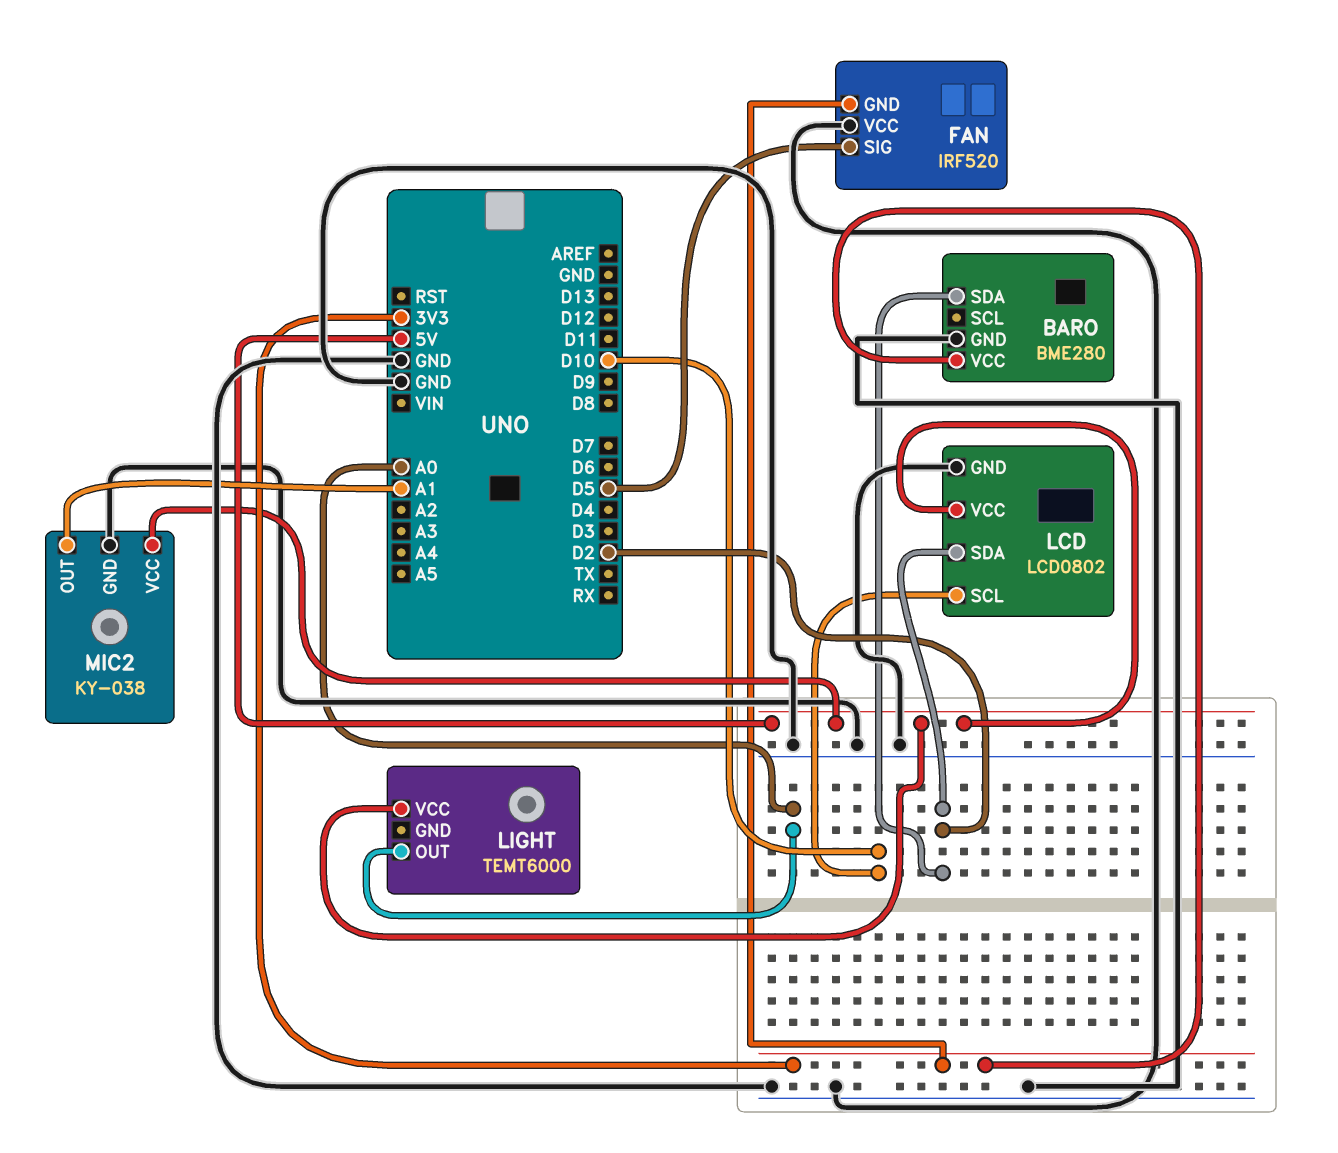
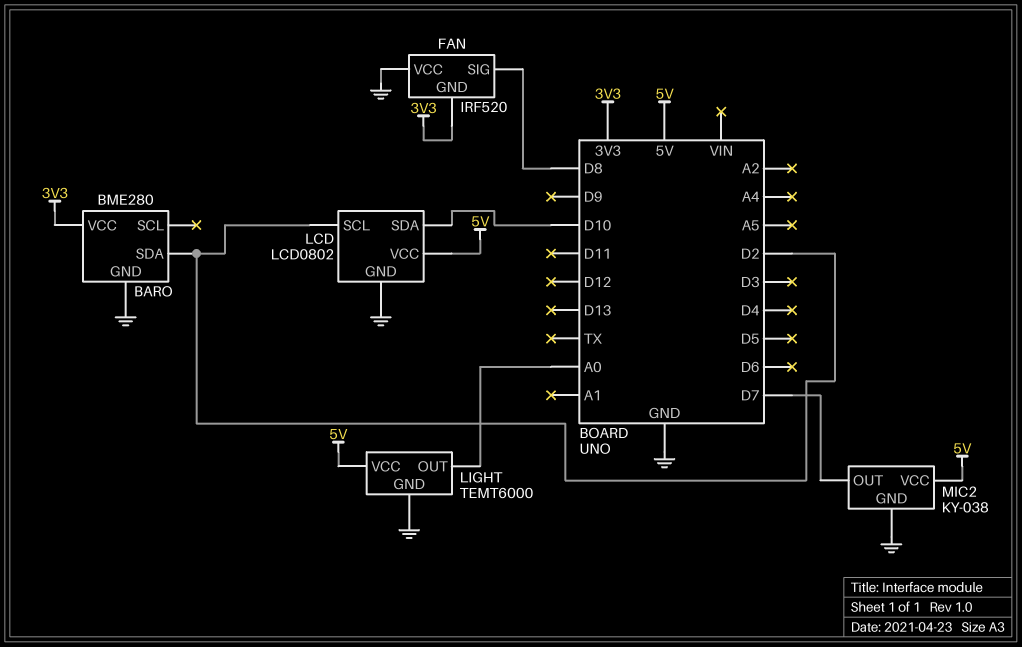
FAN pin SIG: D5 -> D8
LCD pin SCL: D10 -> D2
LCD pin SDA: D2 -> D10
LIGHT pin GND: none -> GND
MIC2 pin OUT: A1 -> D7

